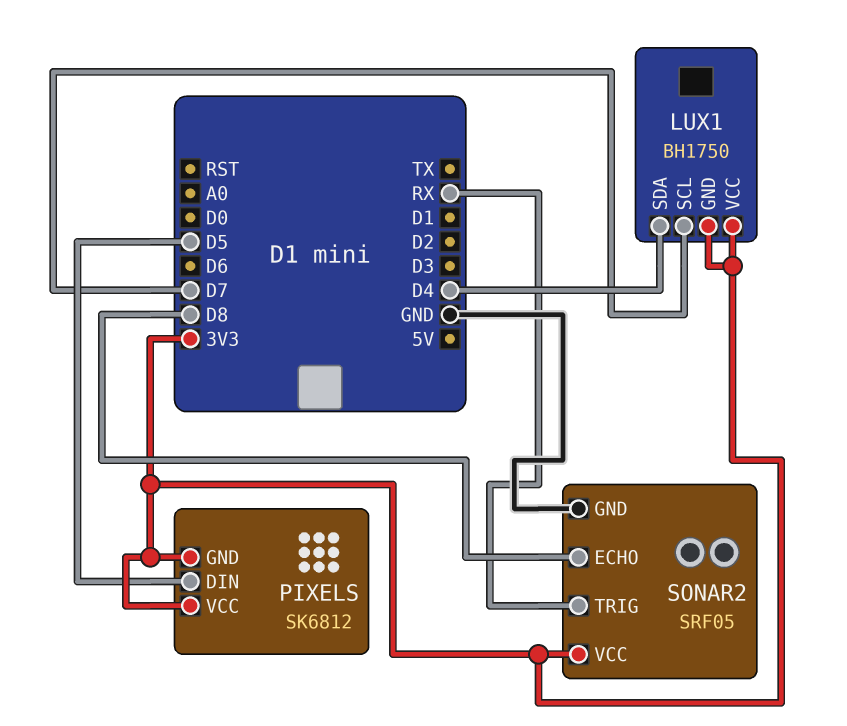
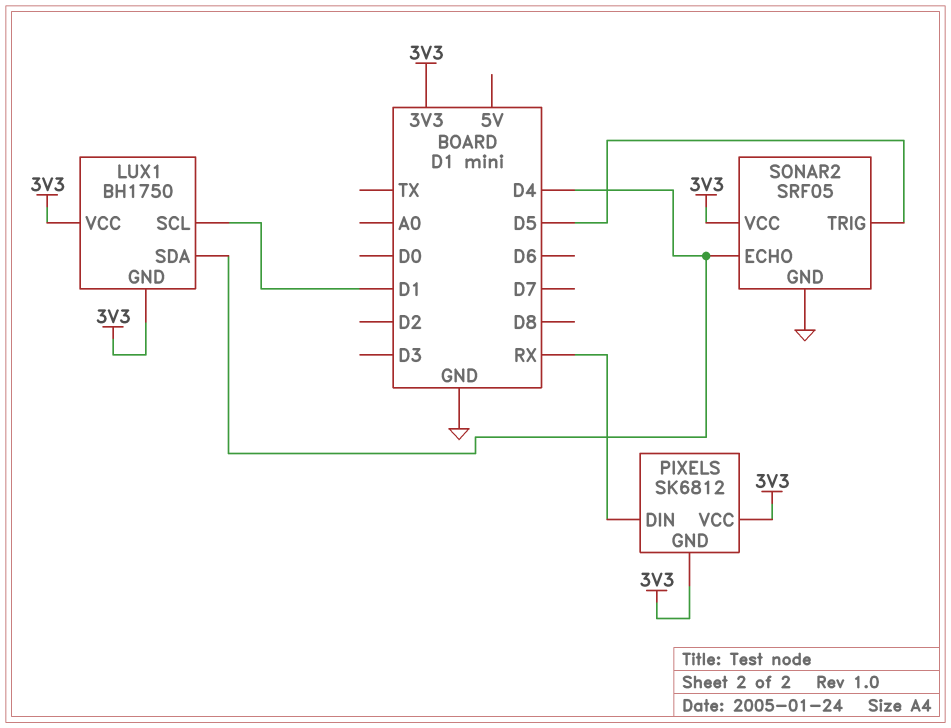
LUX1 pin SCL: D7 -> D1
PIXELS pin DIN: D5 -> RX
SONAR2 pin ECHO: D8 -> D4
SONAR2 pin TRIG: RX -> D5

